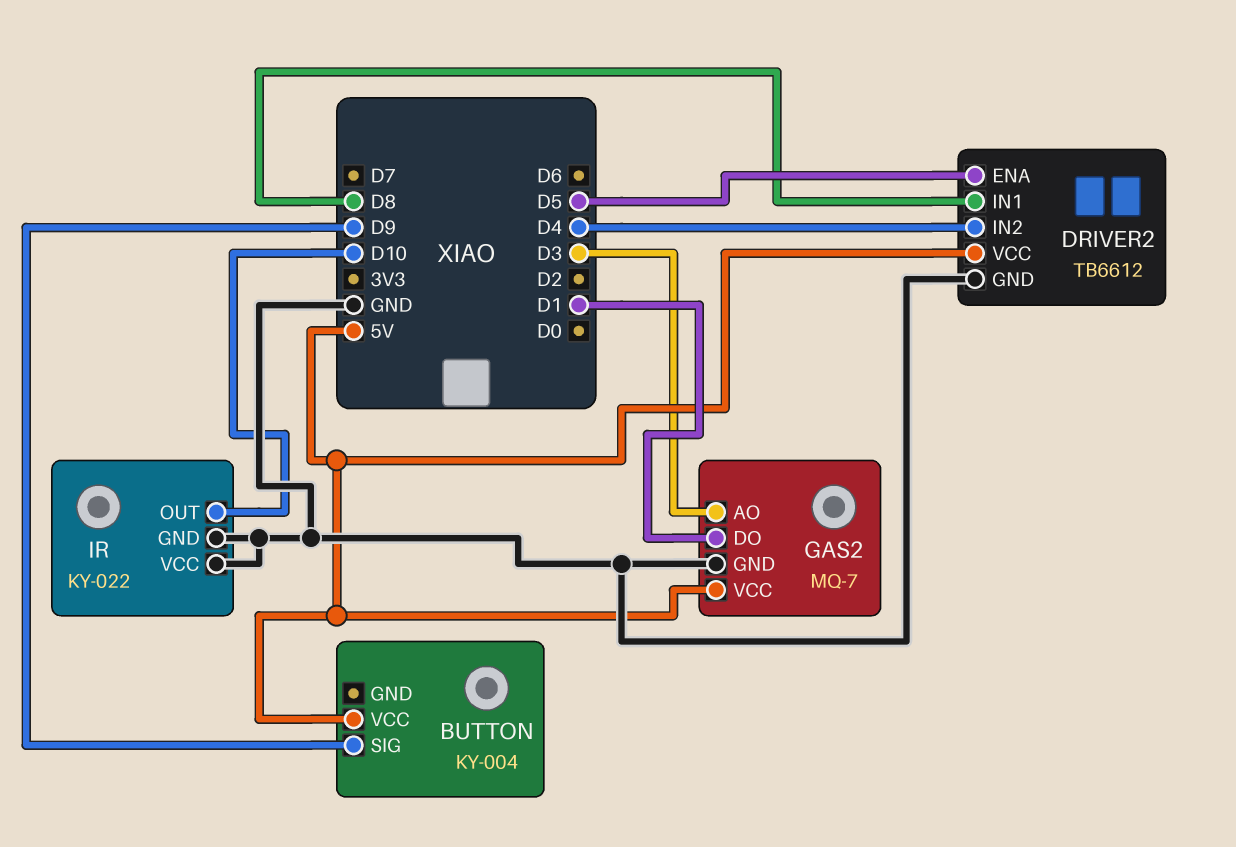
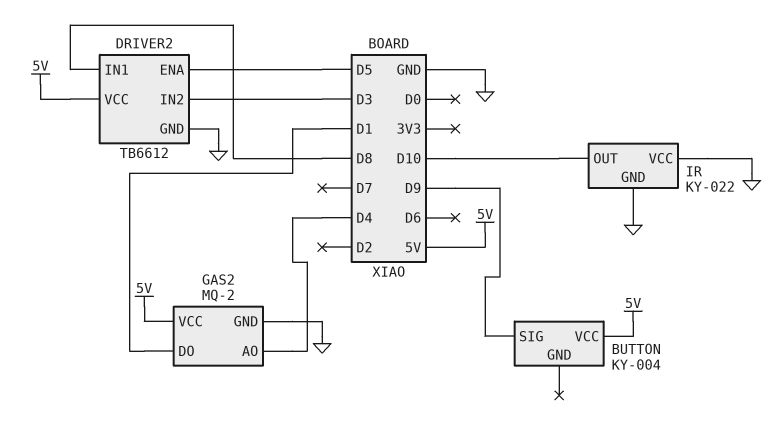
DRIVER2 pin IN2: D4 -> D3
GAS2: MQ-7 -> MQ-2
GAS2 pin AO: D3 -> D4

